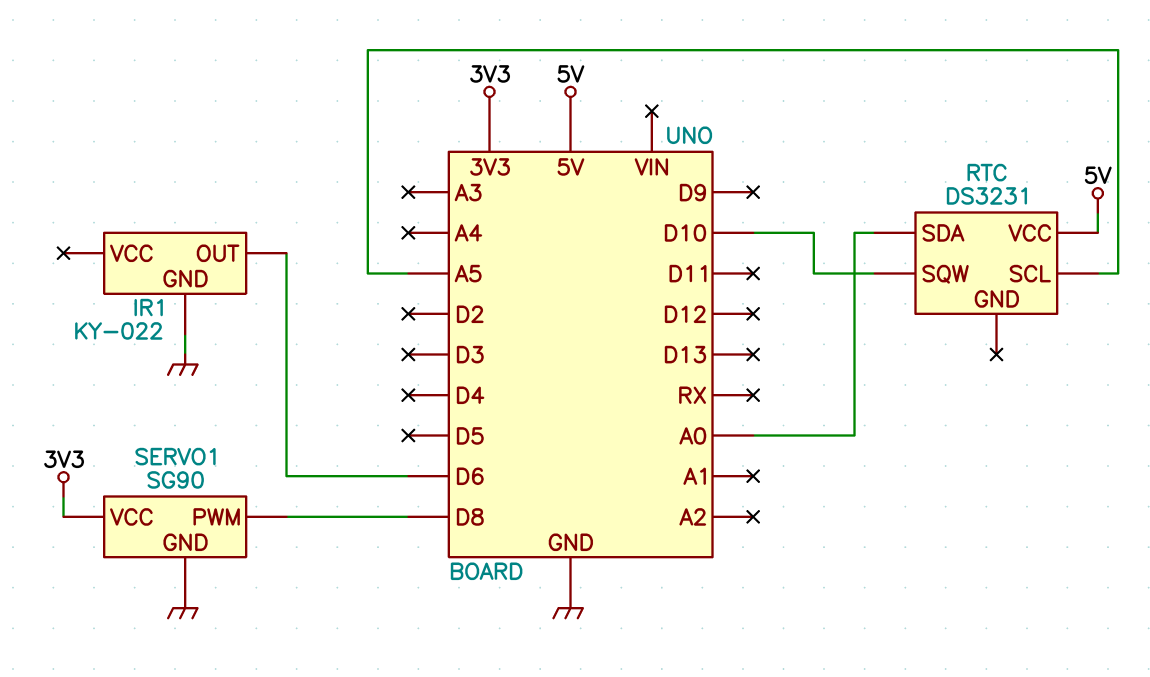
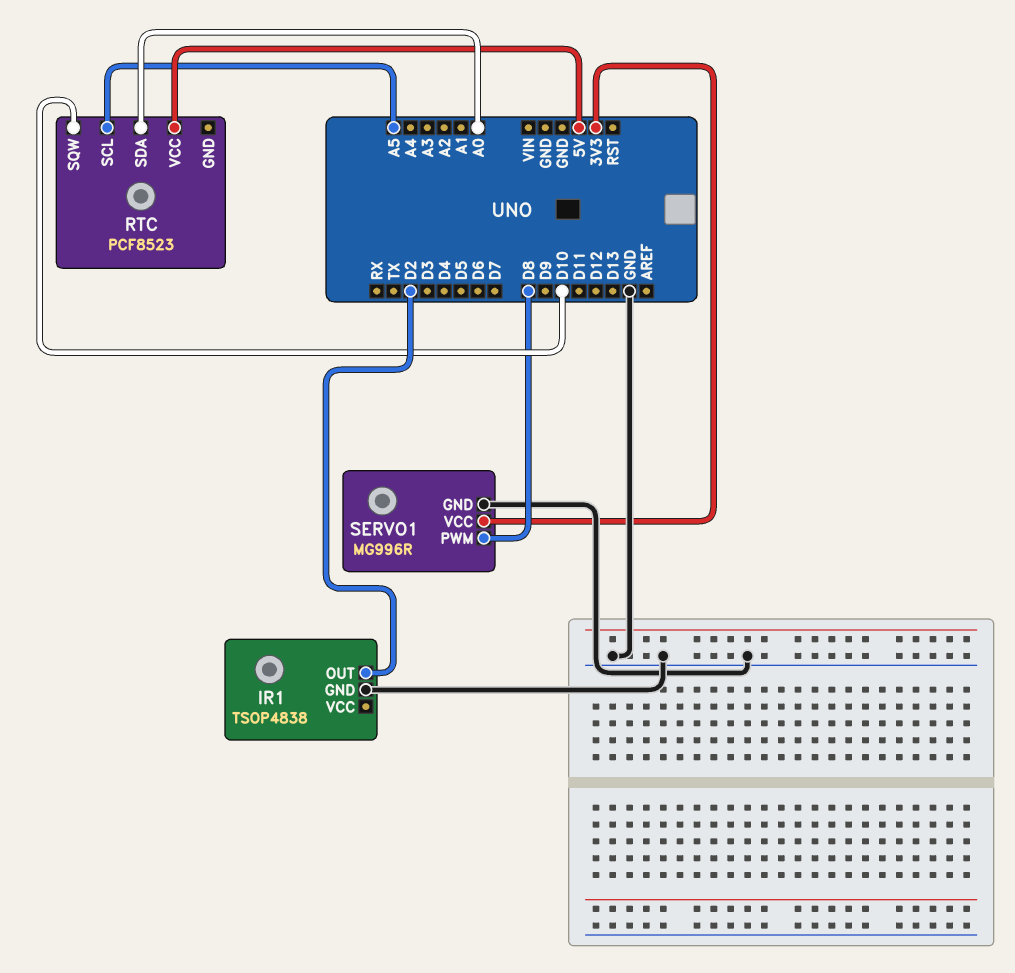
IR1: KY-022 -> TSOP4838
IR1 pin OUT: D6 -> D2
RTC: DS3231 -> PCF8523
SERVO1: SG90 -> MG996R

